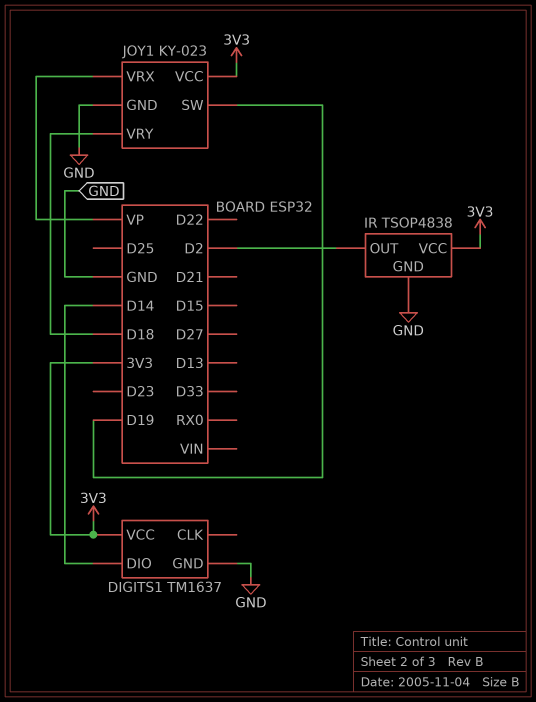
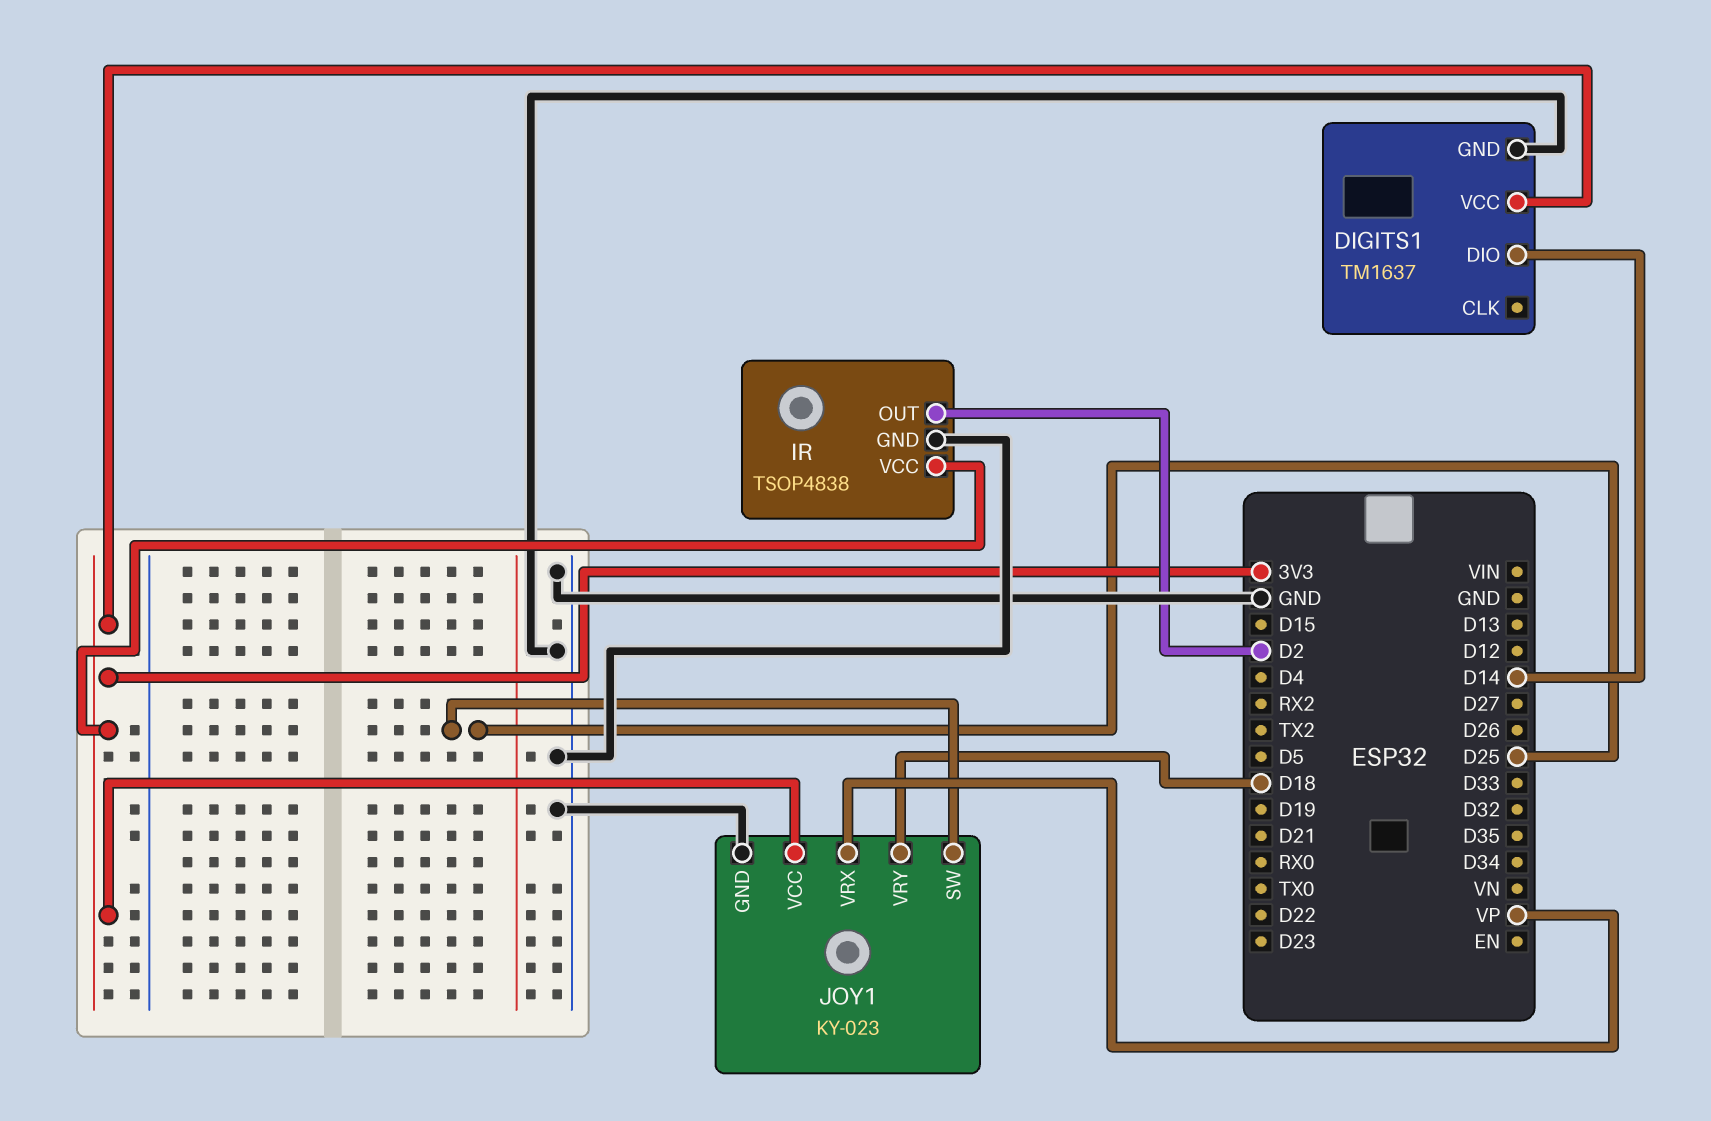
JOY1 pin SW: D19 -> D25

